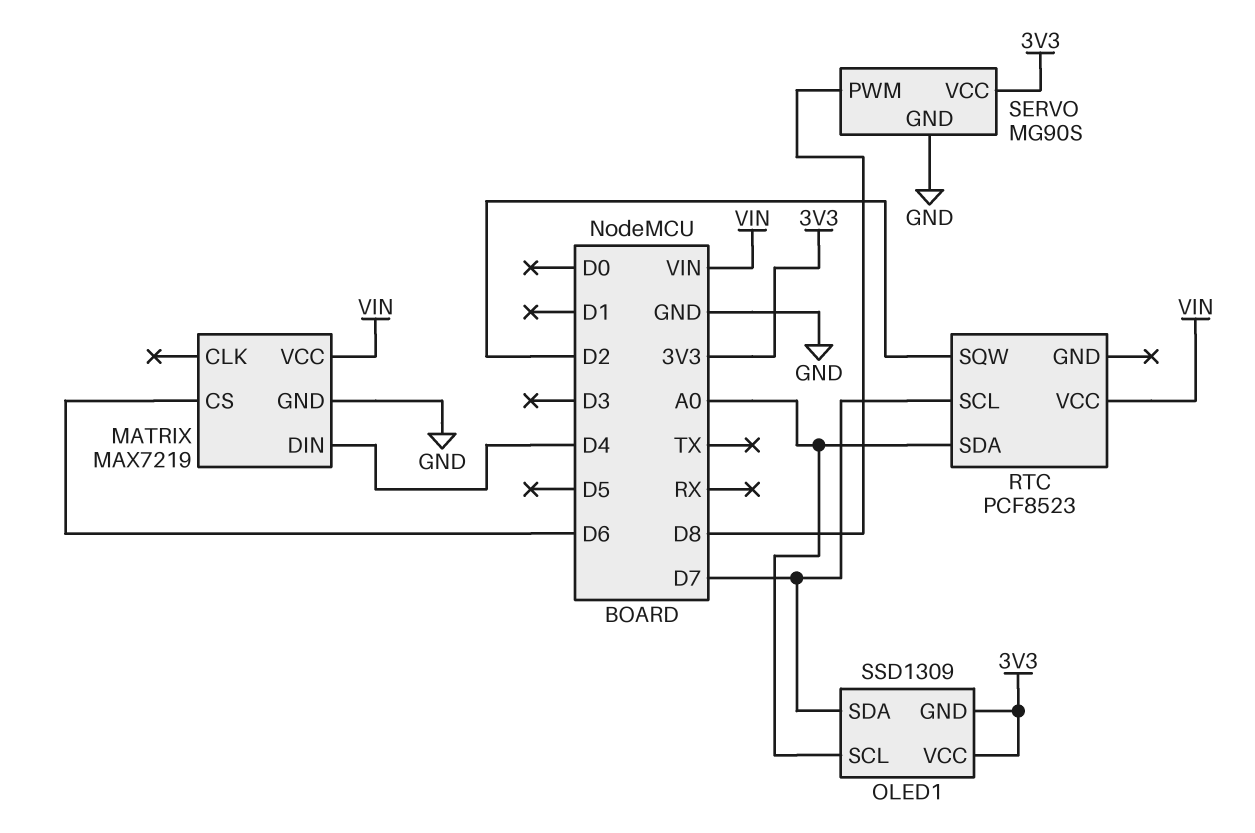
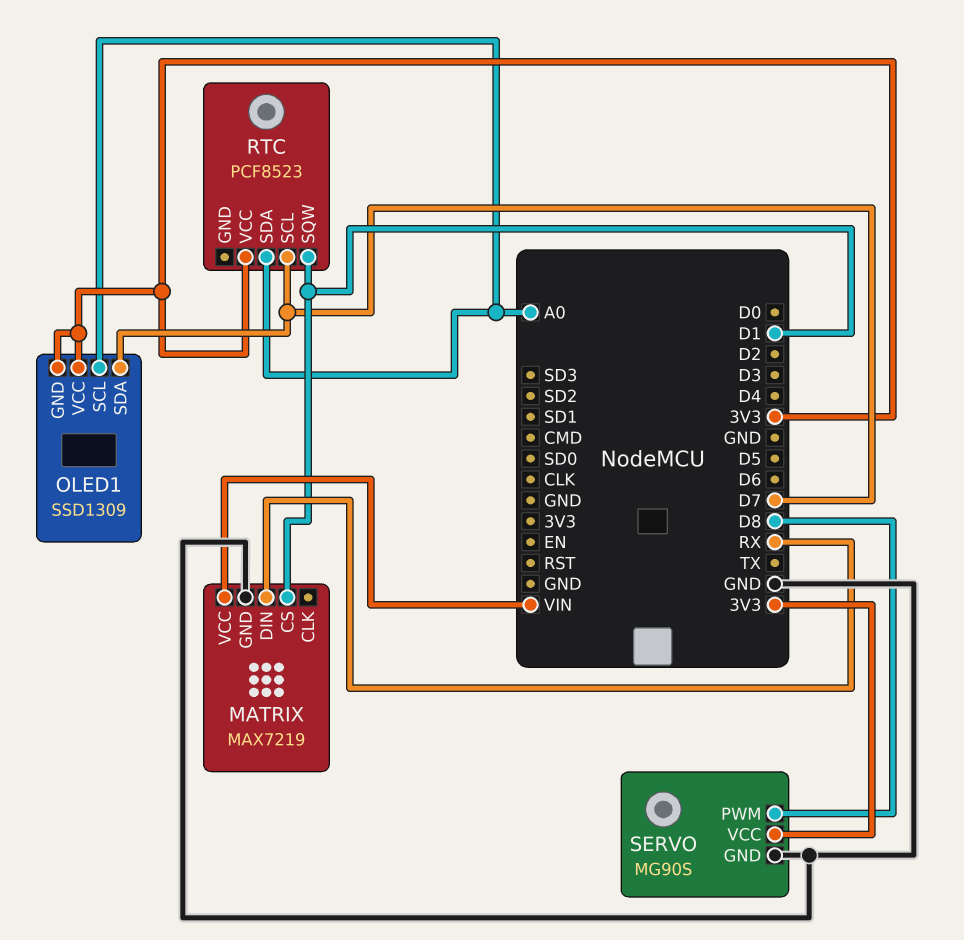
MATRIX pin CS: D6 -> D1
MATRIX pin DIN: D4 -> RX
RTC pin SQW: D2 -> D1
RTC pin VCC: VIN -> 3V3

